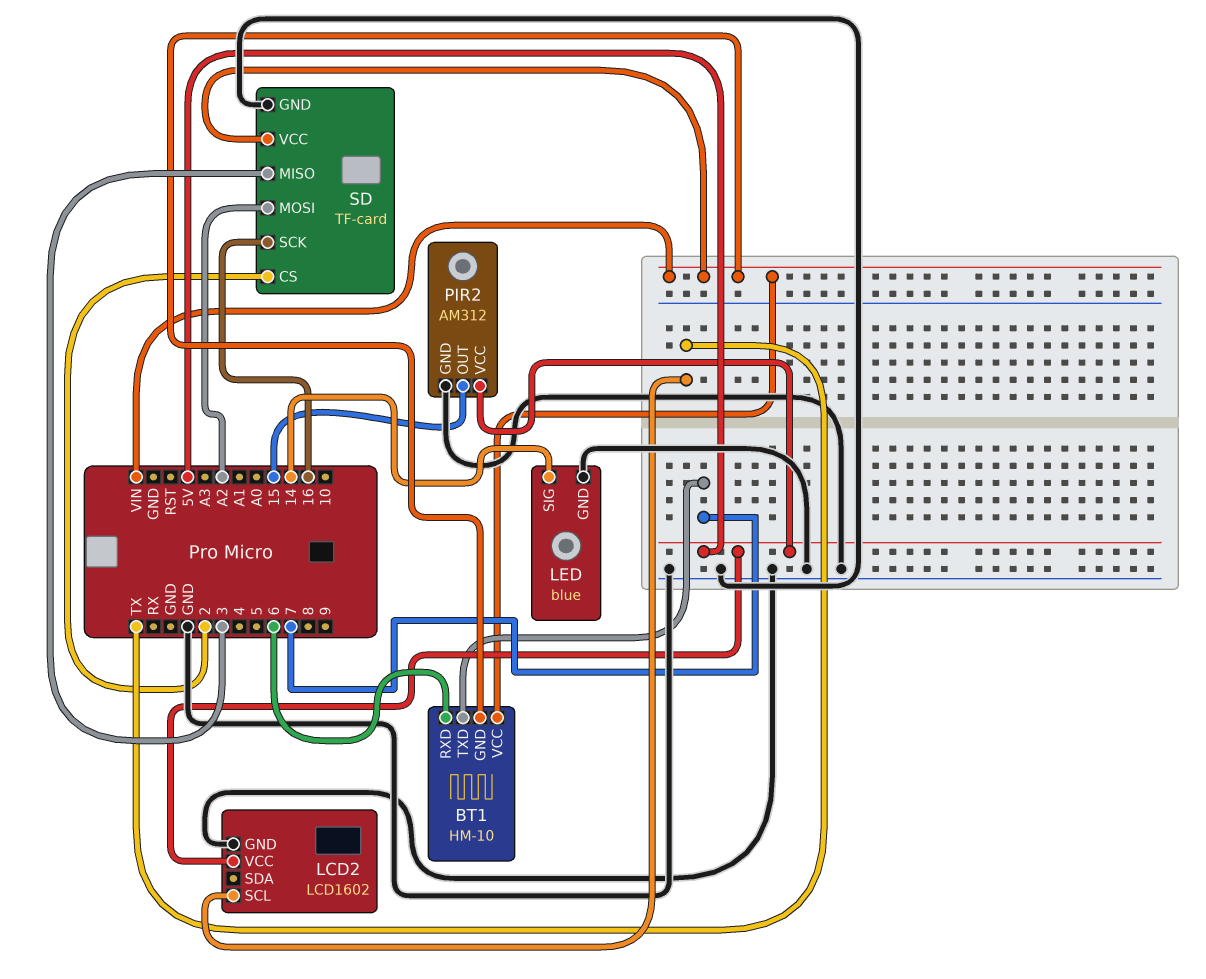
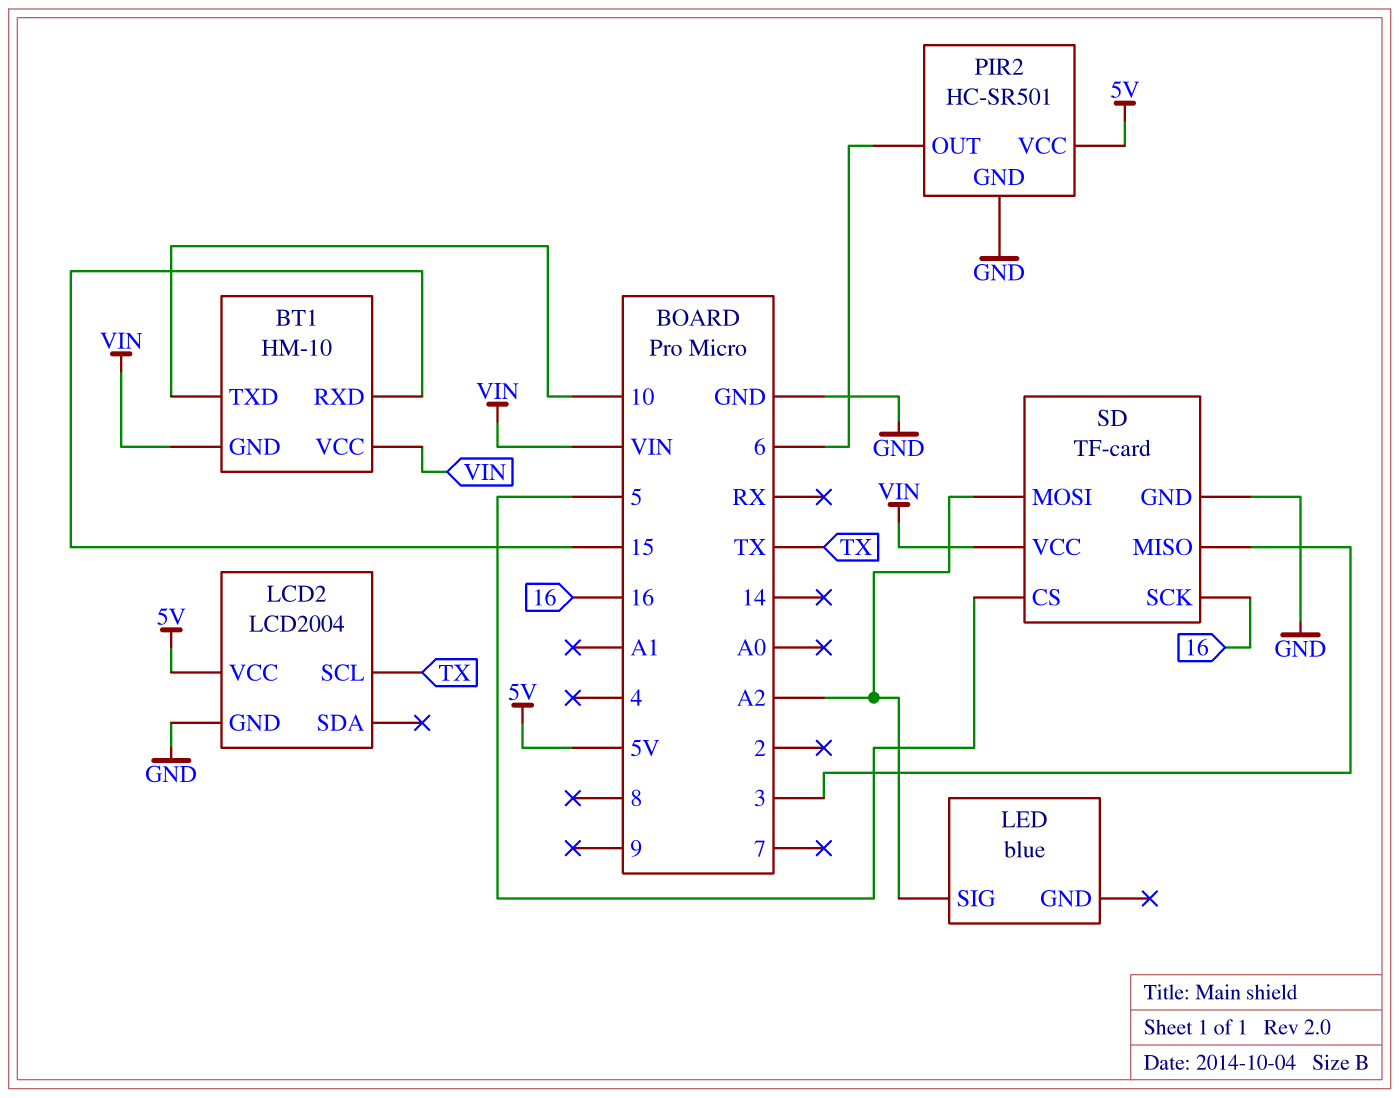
BT1 pin RXD: 6 -> 15
BT1 pin TXD: 7 -> 10
LCD2: LCD1602 -> LCD2004
LED pin GND: GND -> none
LED pin SIG: 14 -> A2
PIR2: AM312 -> HC-SR501
PIR2 pin OUT: 15 -> 6
SD pin CS: 2 -> 5

